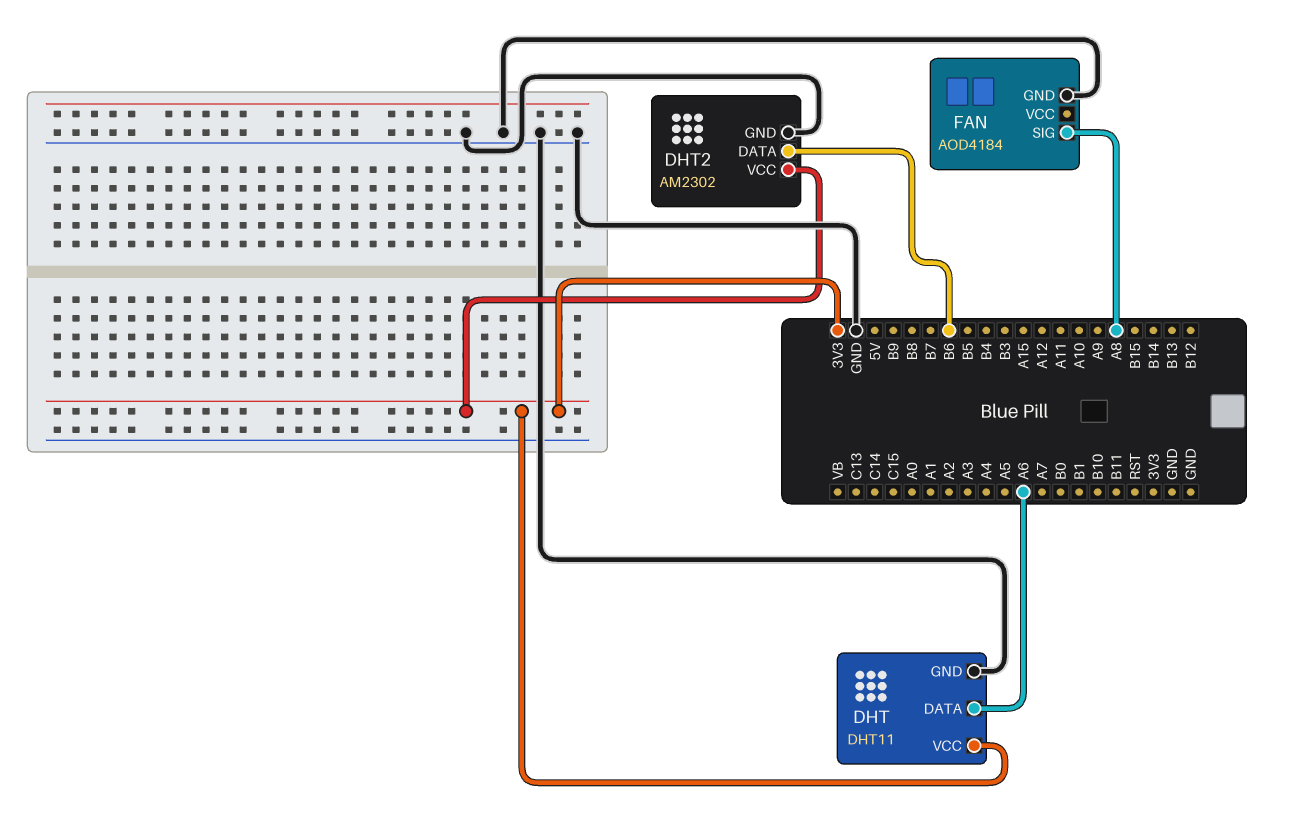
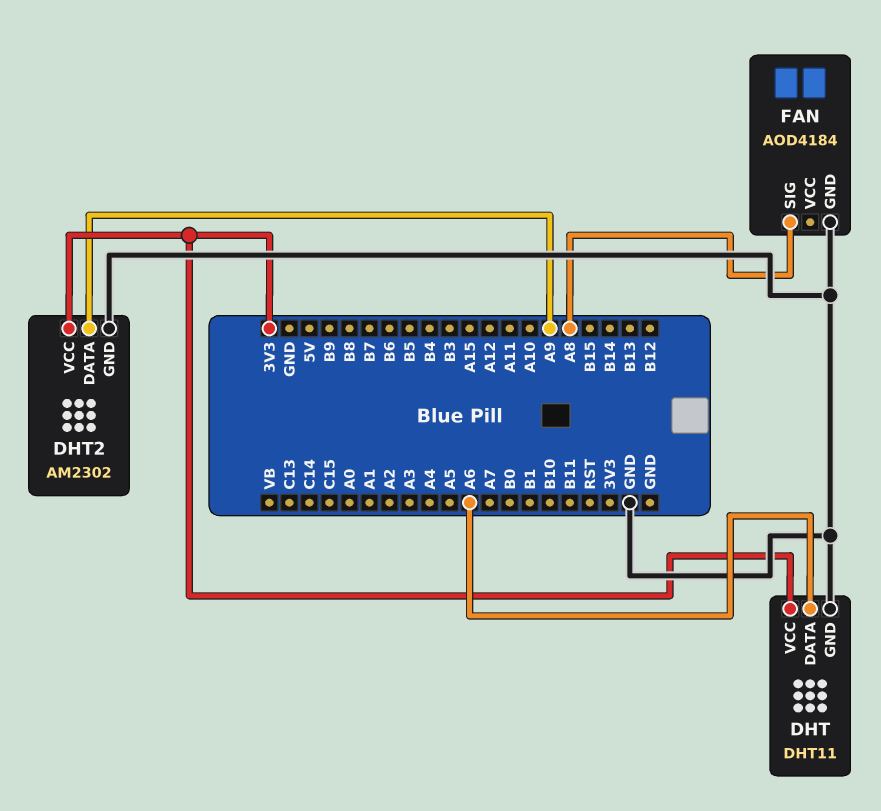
DHT2 pin DATA: B6 -> A9

